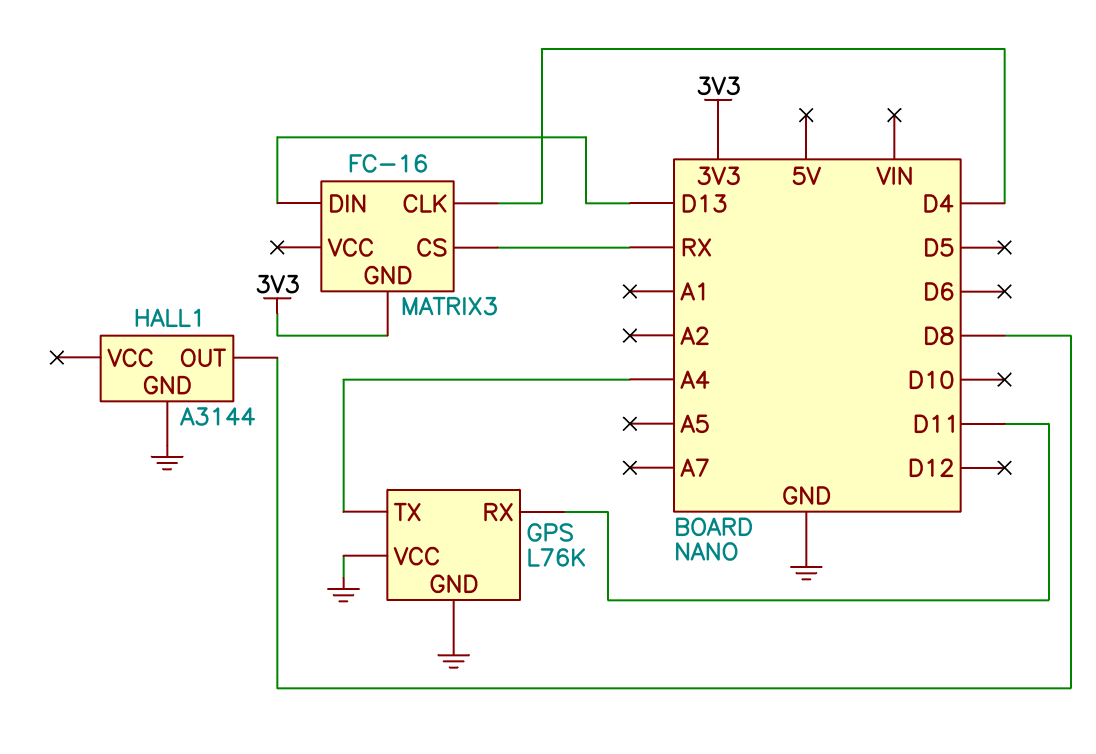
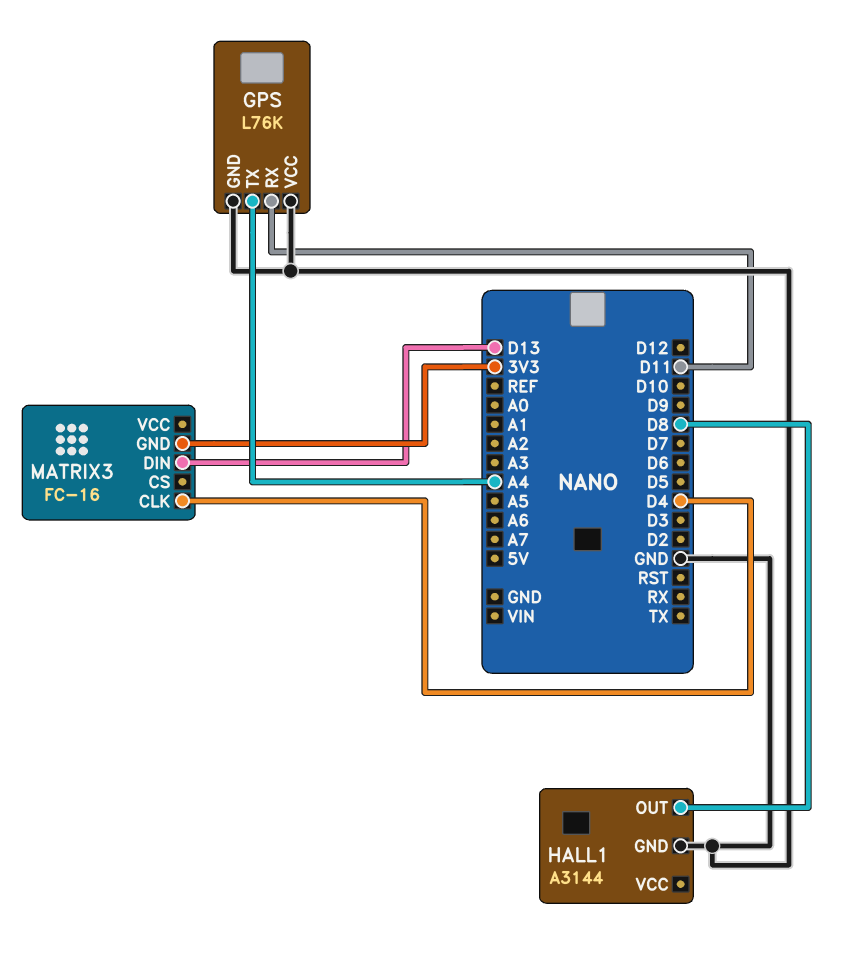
MATRIX3 pin CS: RX -> none

